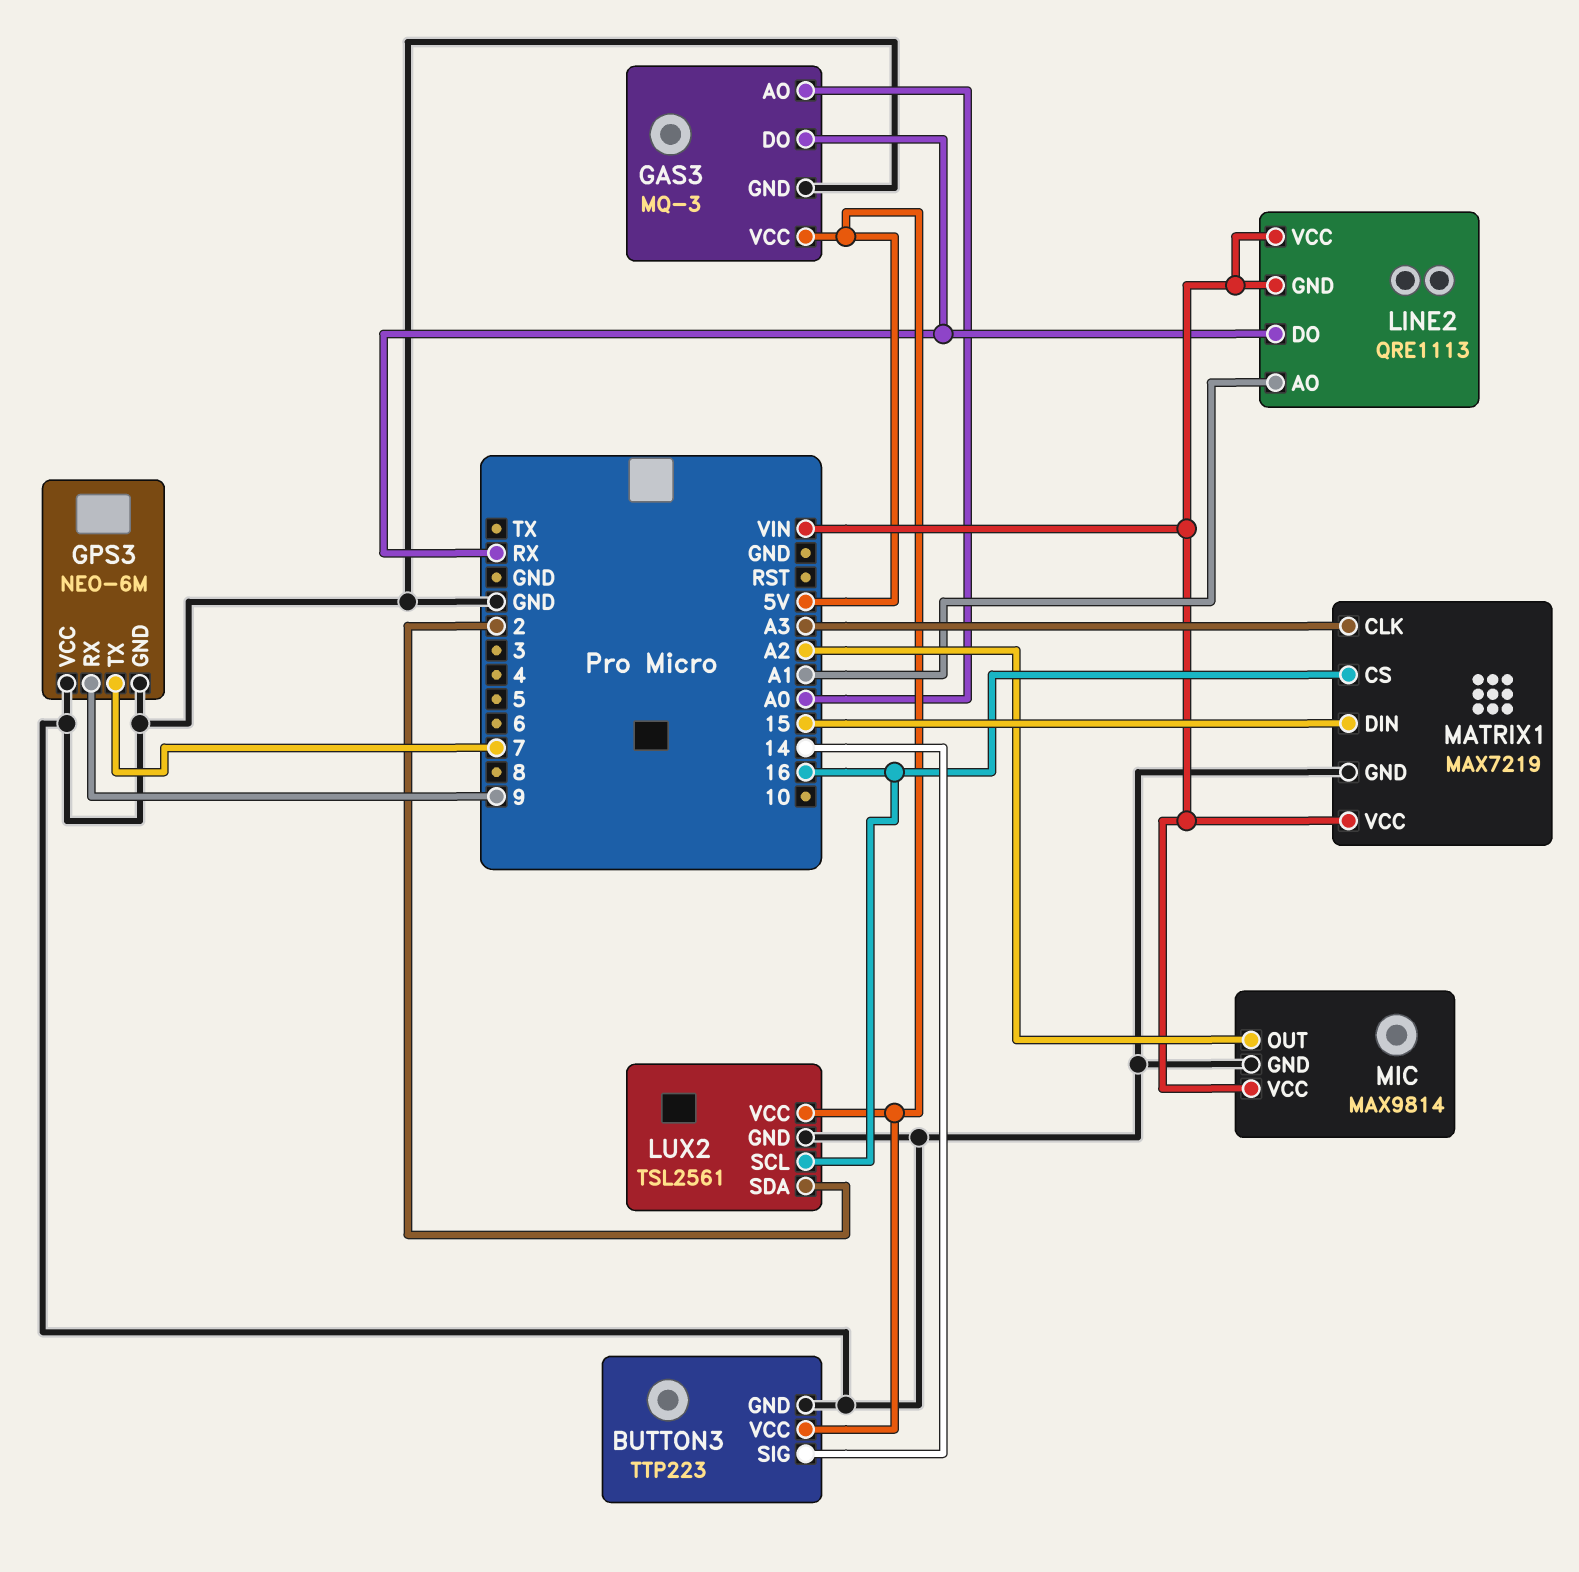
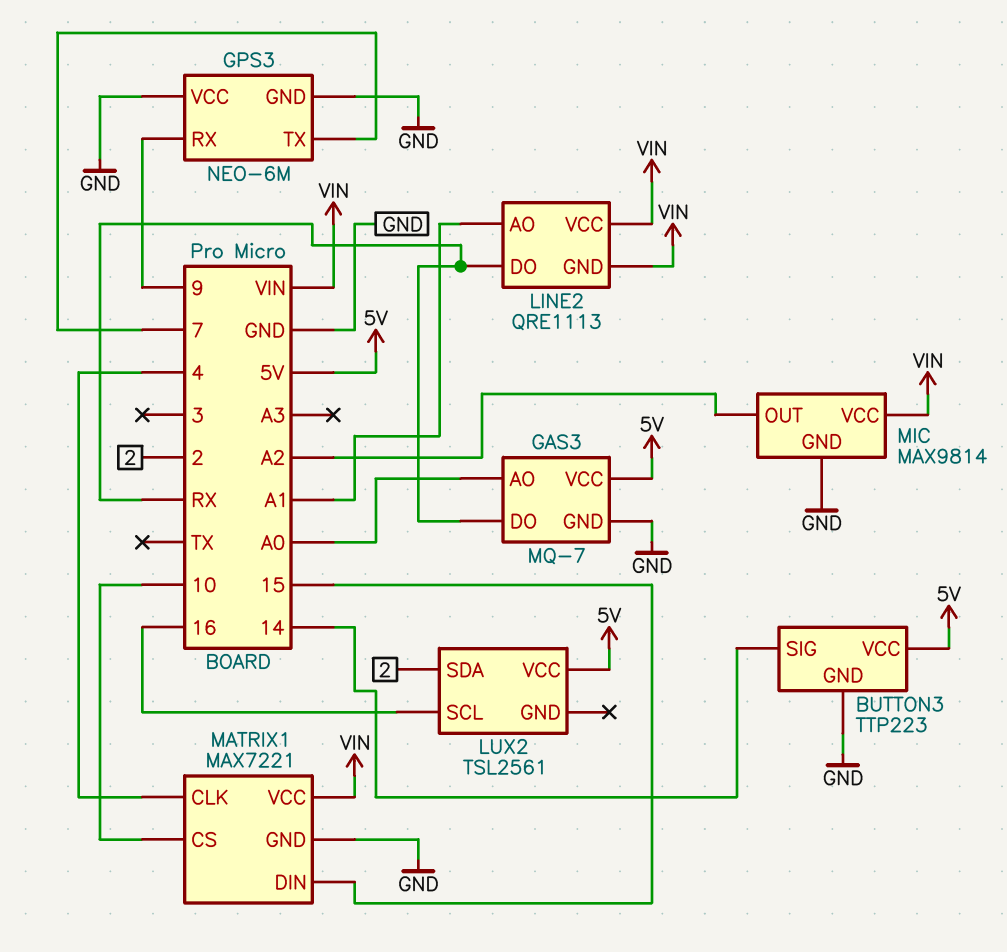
GAS3: MQ-3 -> MQ-7
LUX2 pin GND: GND -> none
MATRIX1: MAX7219 -> MAX7221
MATRIX1 pin CLK: A3 -> 4
MATRIX1 pin CS: 16 -> 10

